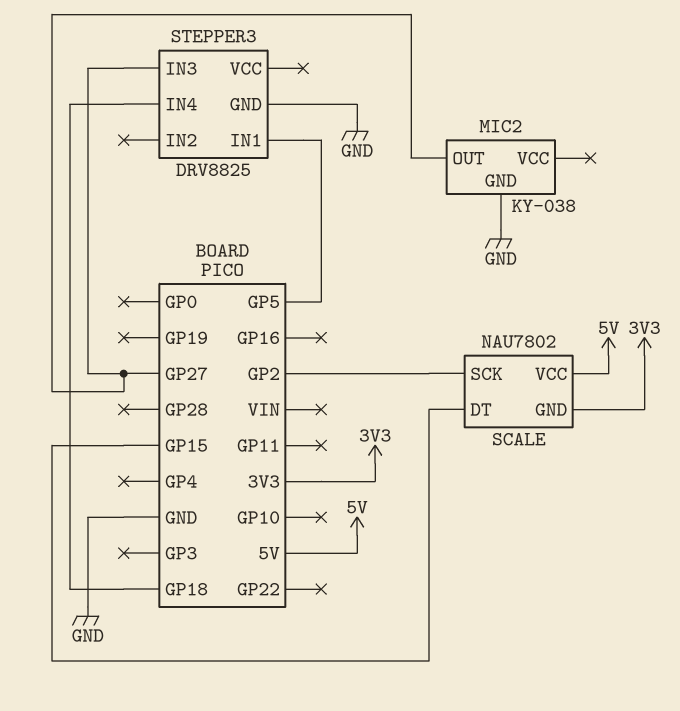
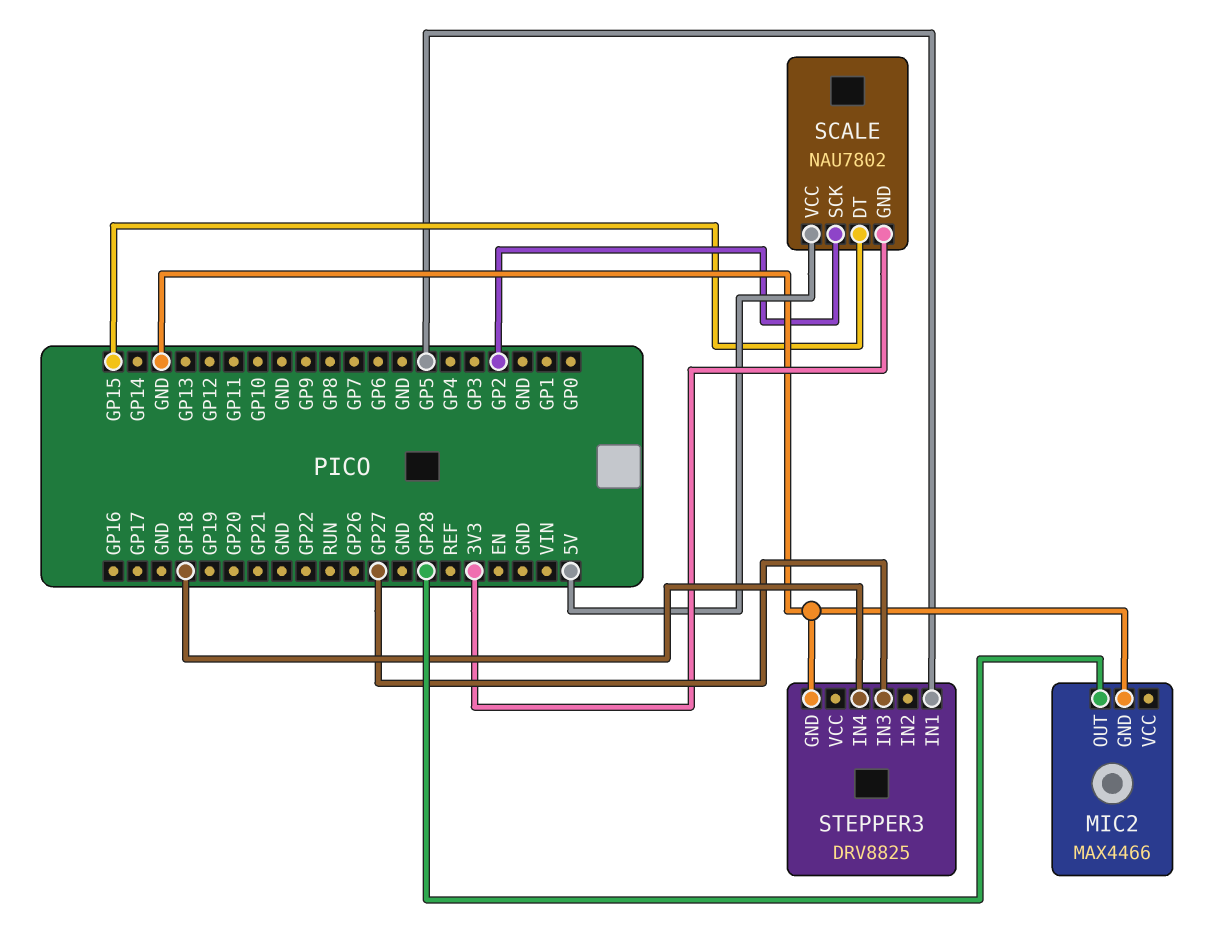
MIC2: KY-038 -> MAX4466
MIC2 pin OUT: GP27 -> GP28

